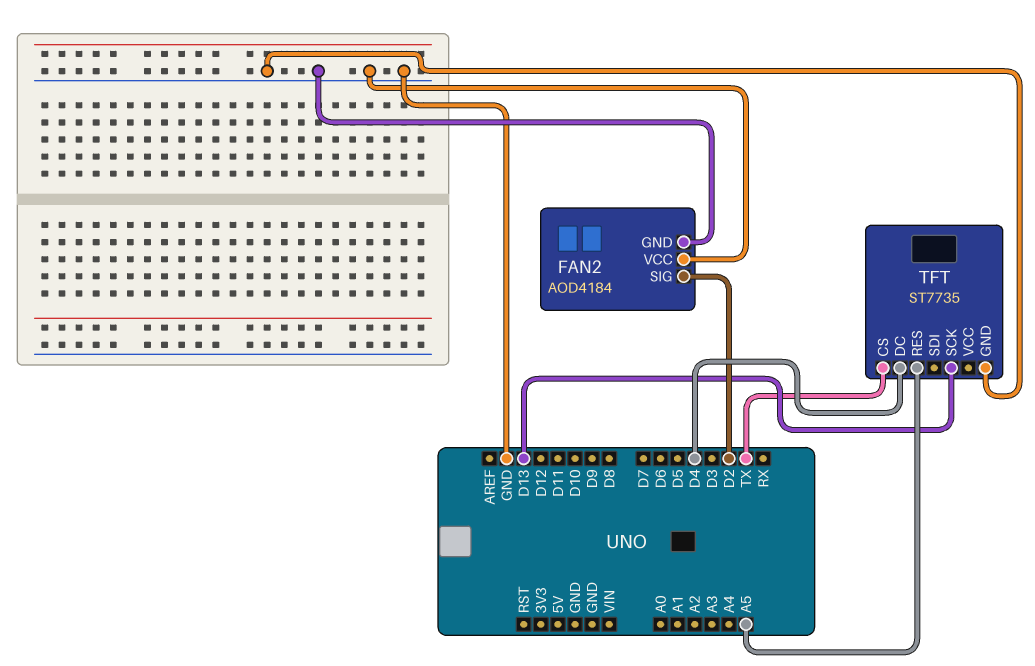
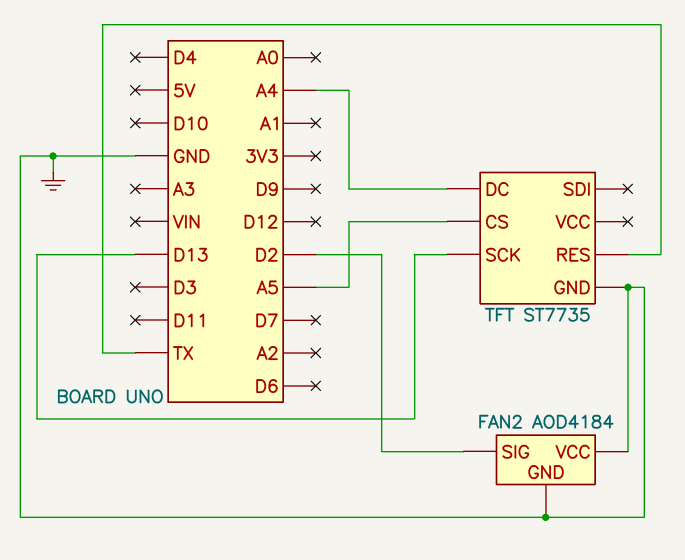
TFT pin CS: TX -> A5
TFT pin DC: D4 -> A4
TFT pin RES: A5 -> TX

